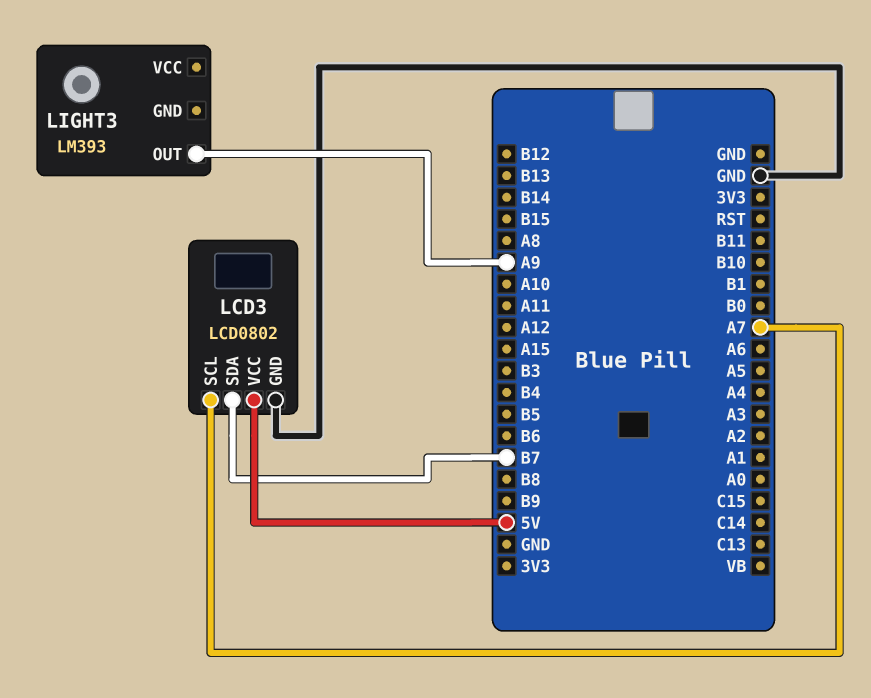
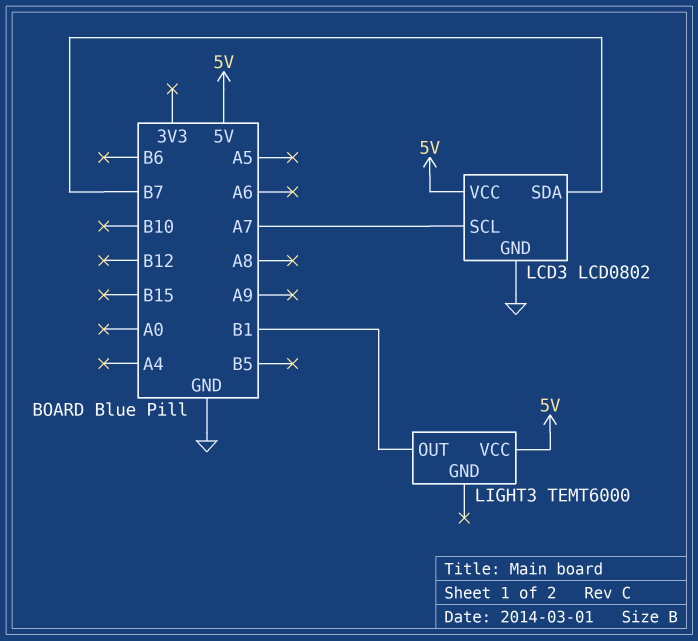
LIGHT3: LM393 -> TEMT6000
LIGHT3 pin OUT: A9 -> B1
LIGHT3 pin VCC: none -> 5V

